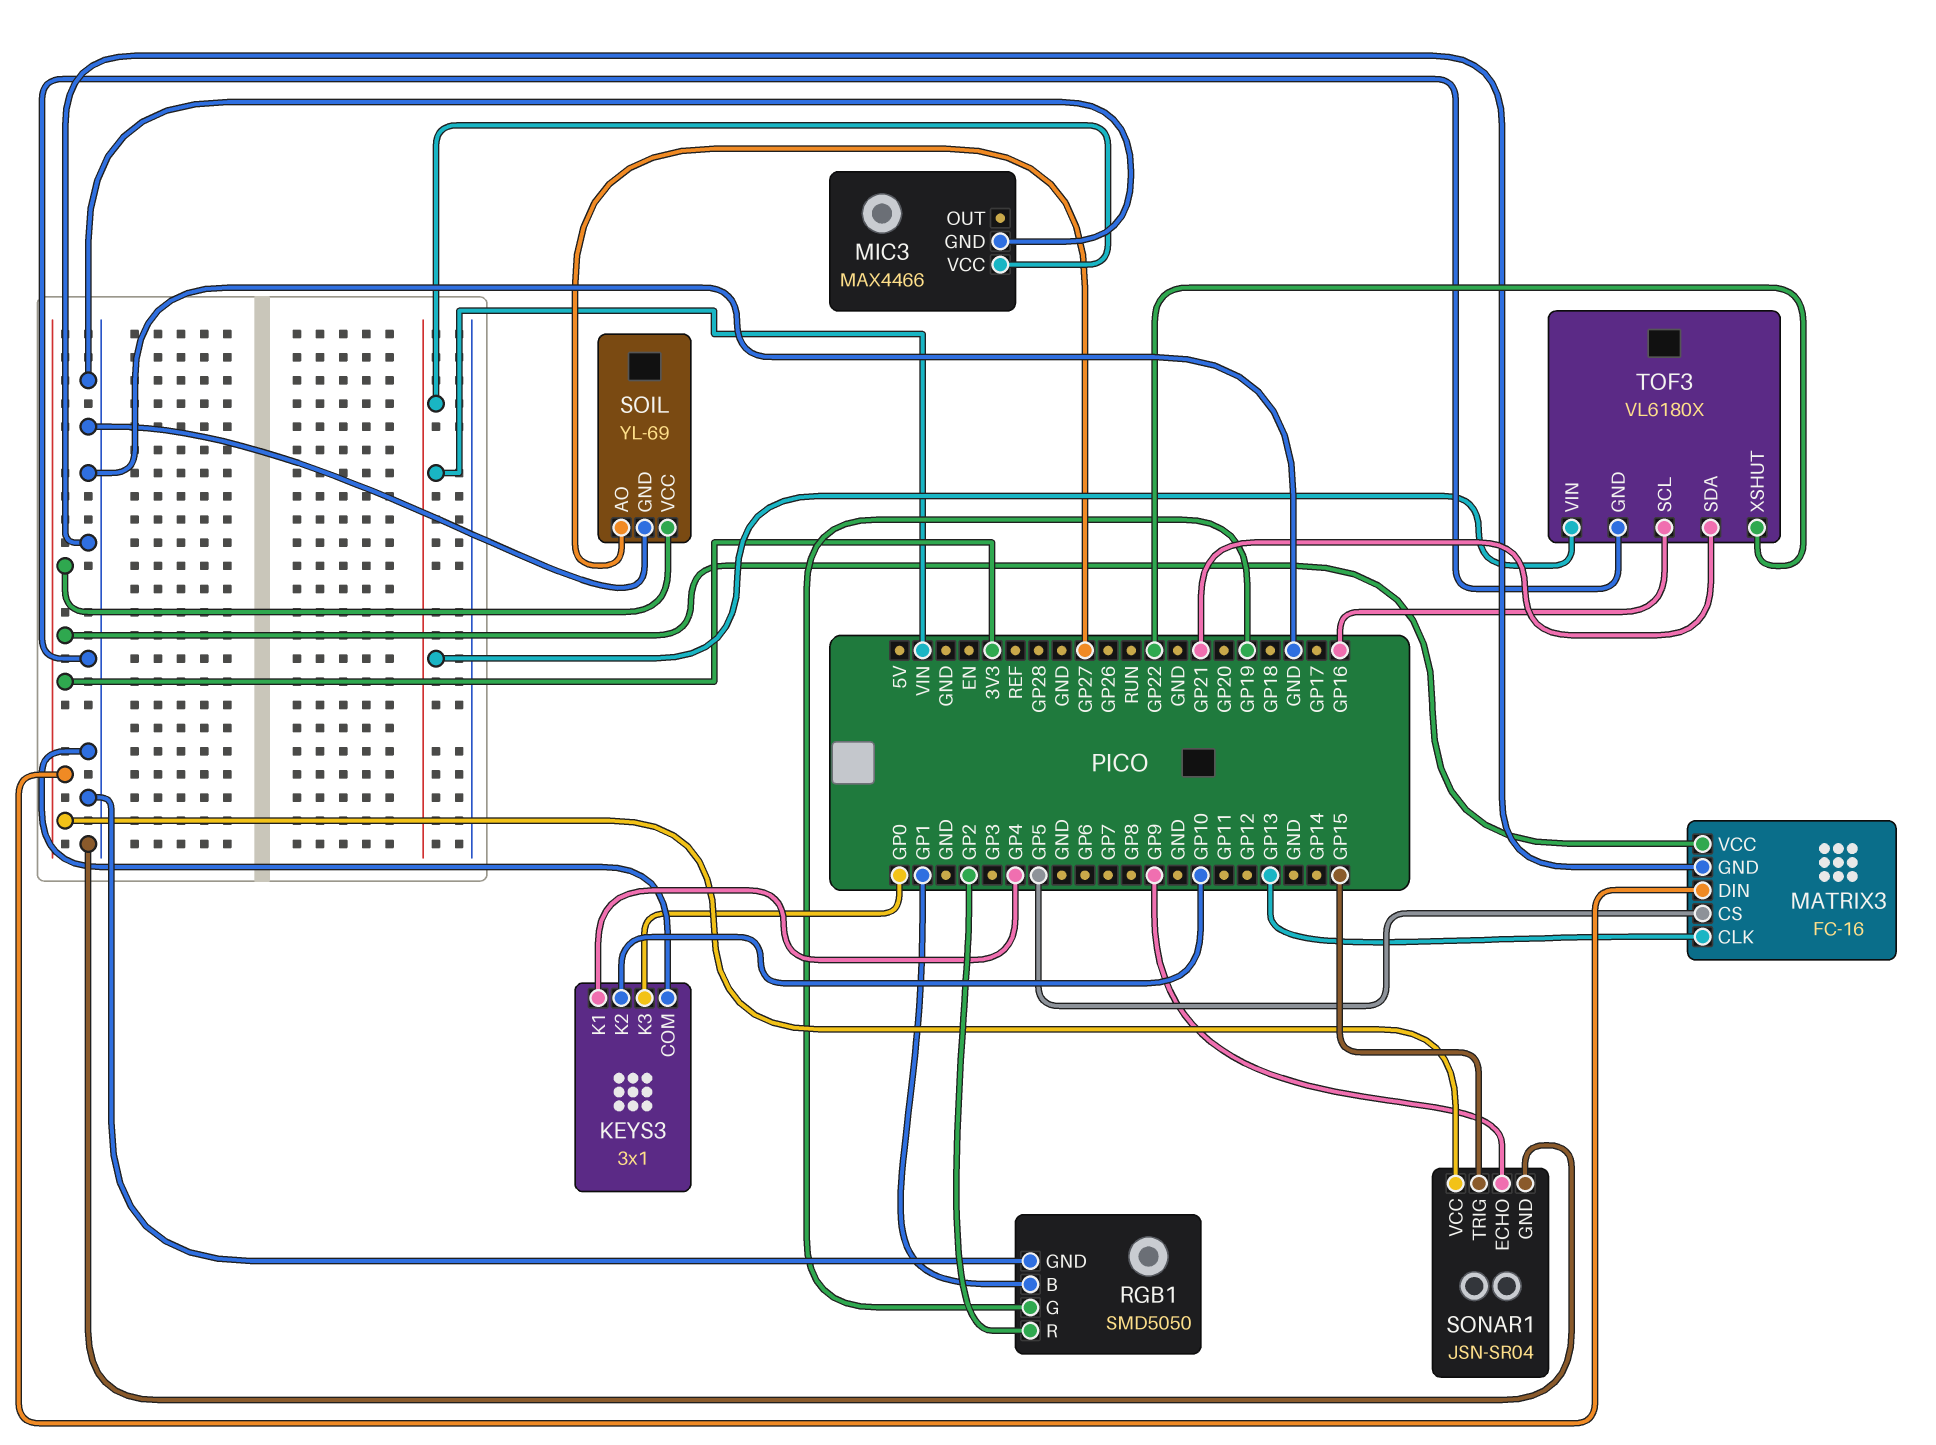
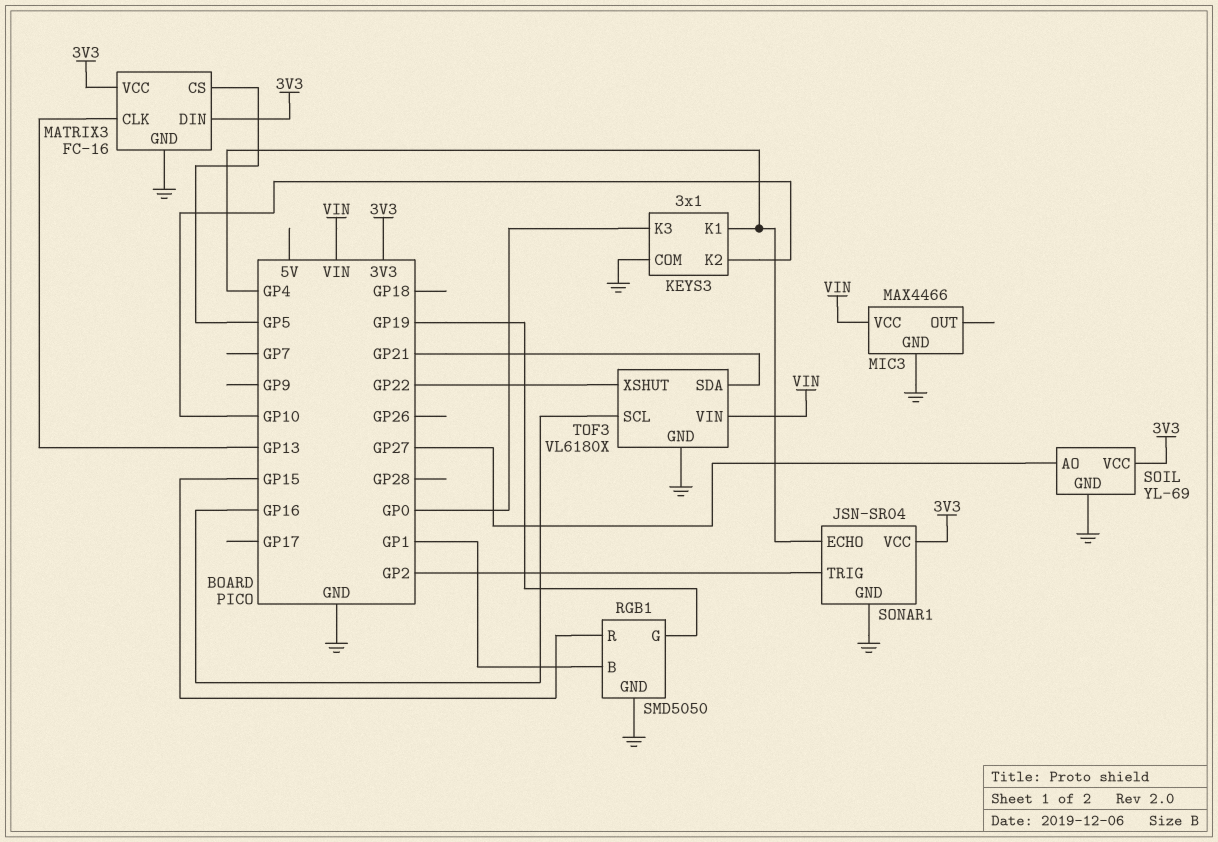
RGB1 pin R: GP2 -> GP15
SONAR1 pin ECHO: GP9 -> GP4
SONAR1 pin TRIG: GP15 -> GP2

